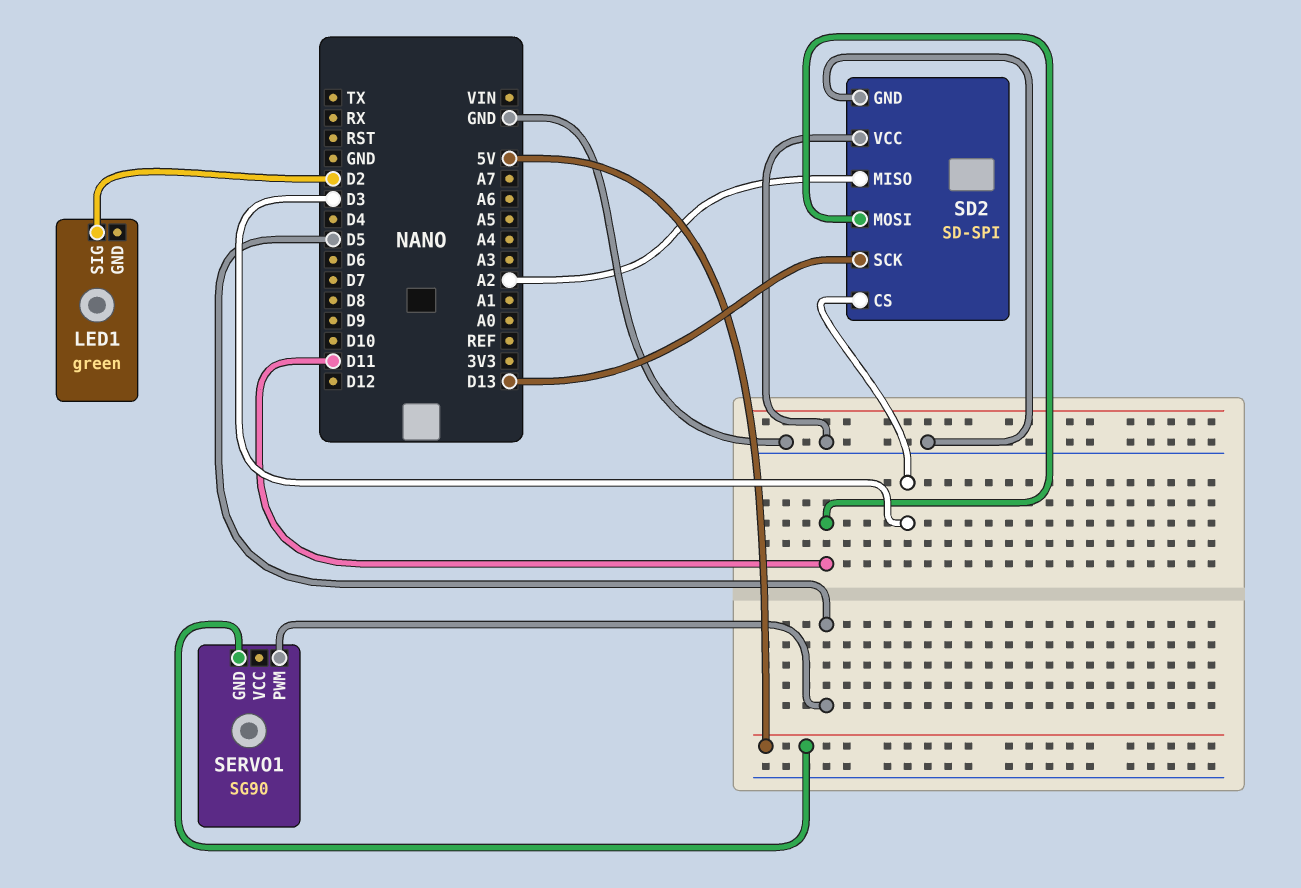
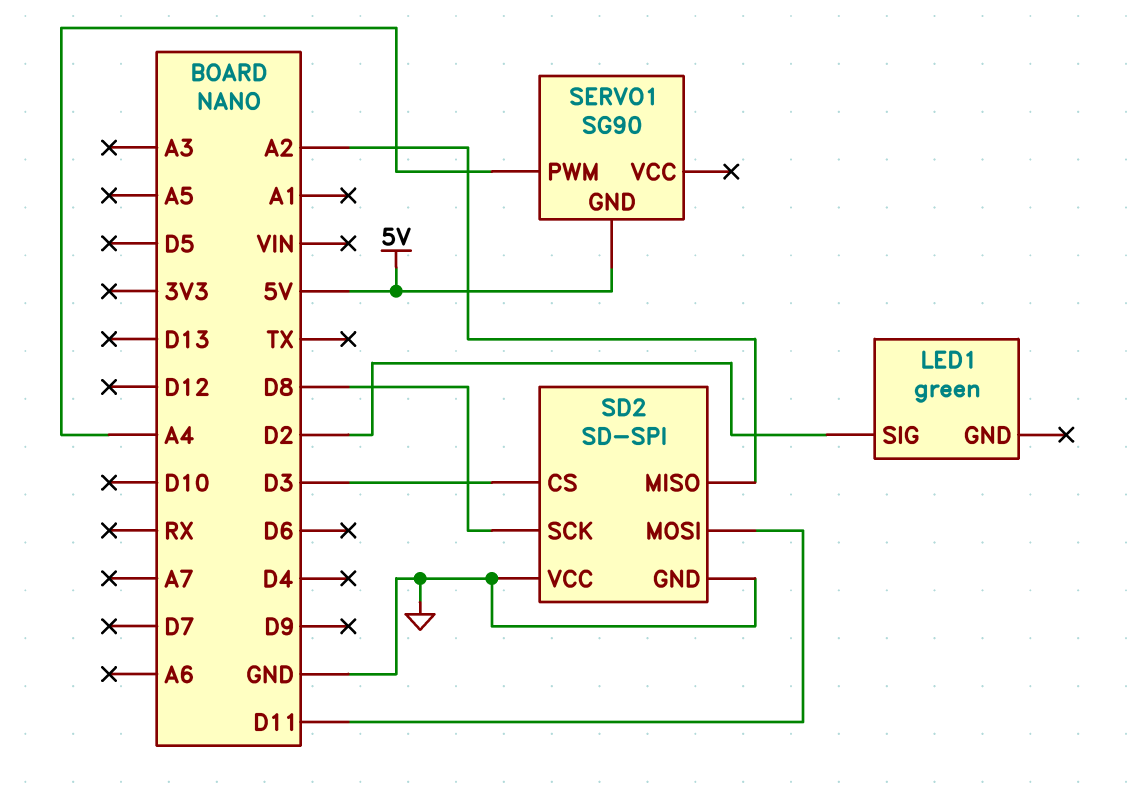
SD2 pin SCK: D13 -> D8
SERVO1 pin PWM: D5 -> A4

